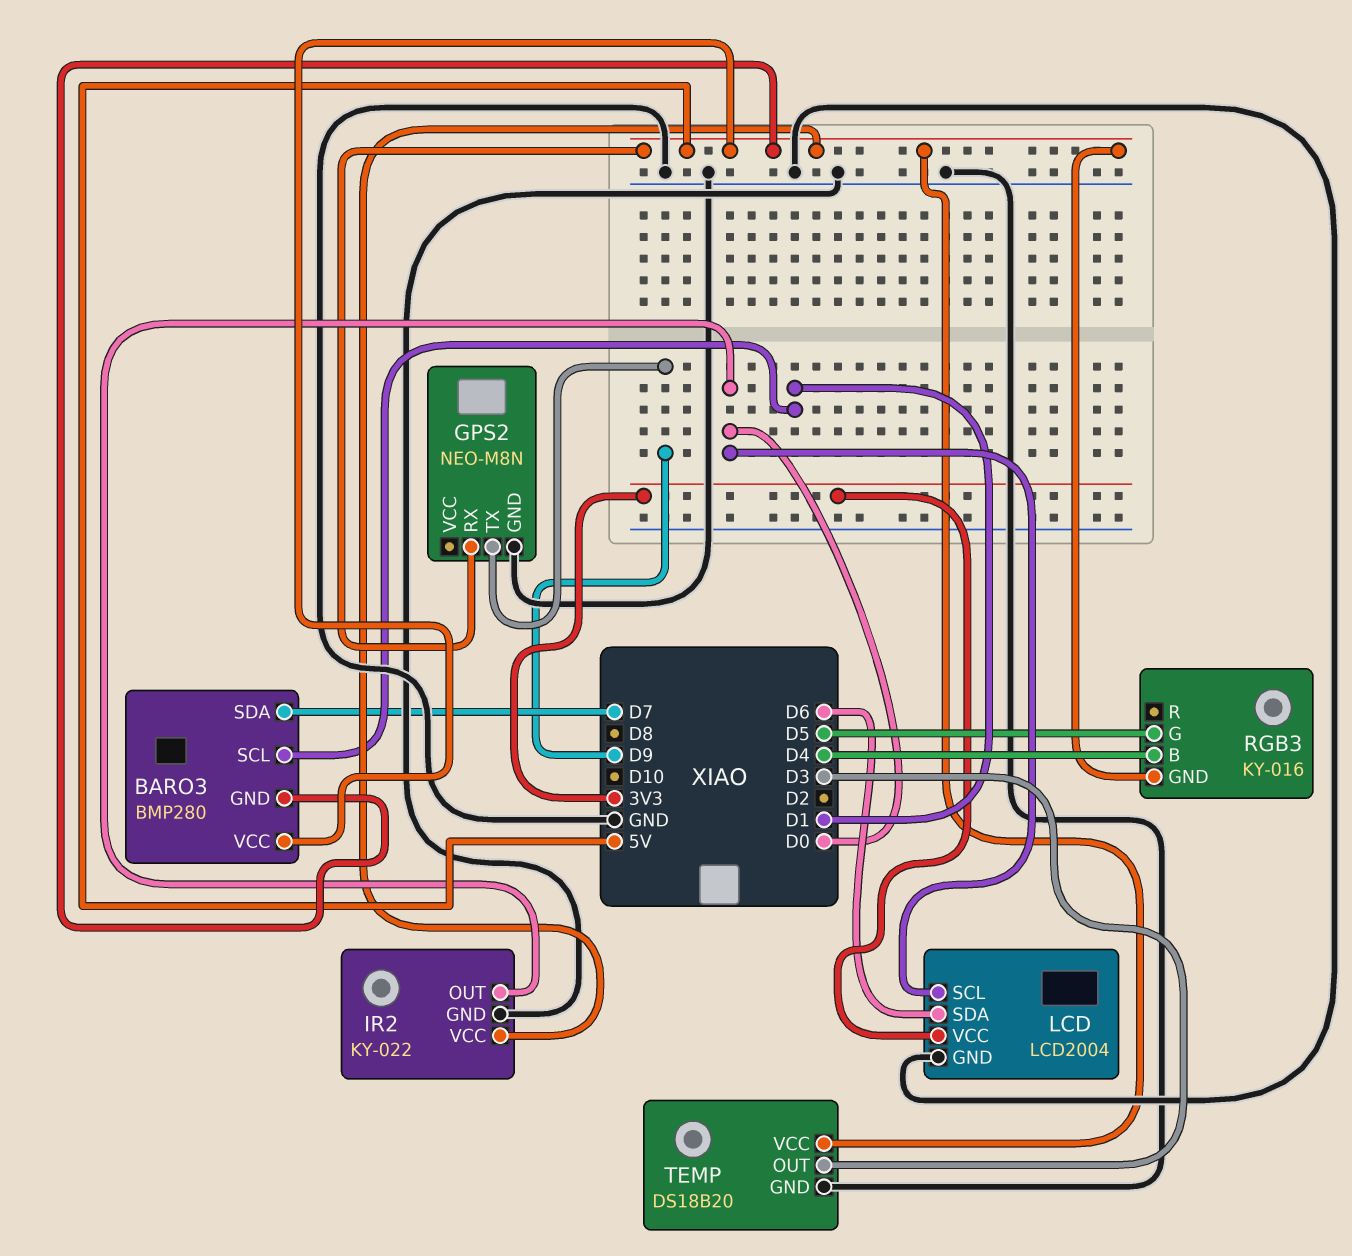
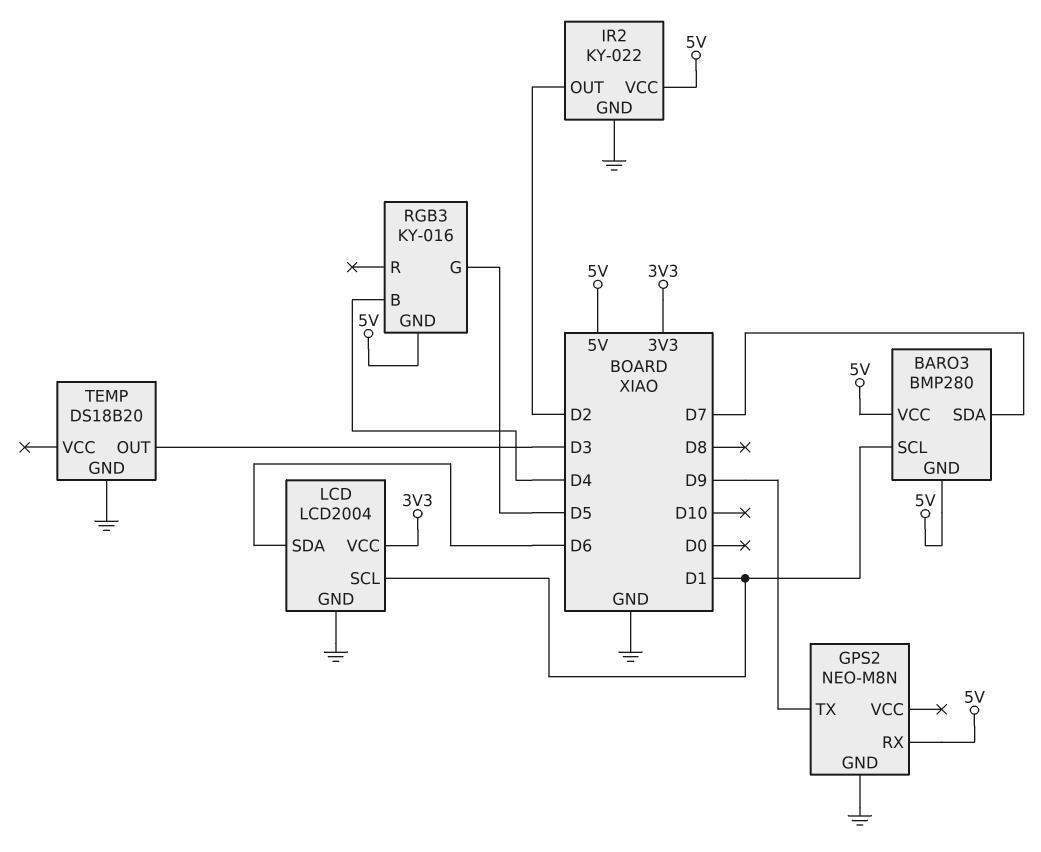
IR2 pin OUT: D0 -> D2
LCD pin SCL: D0 -> D1
TEMP pin VCC: 5V -> none

